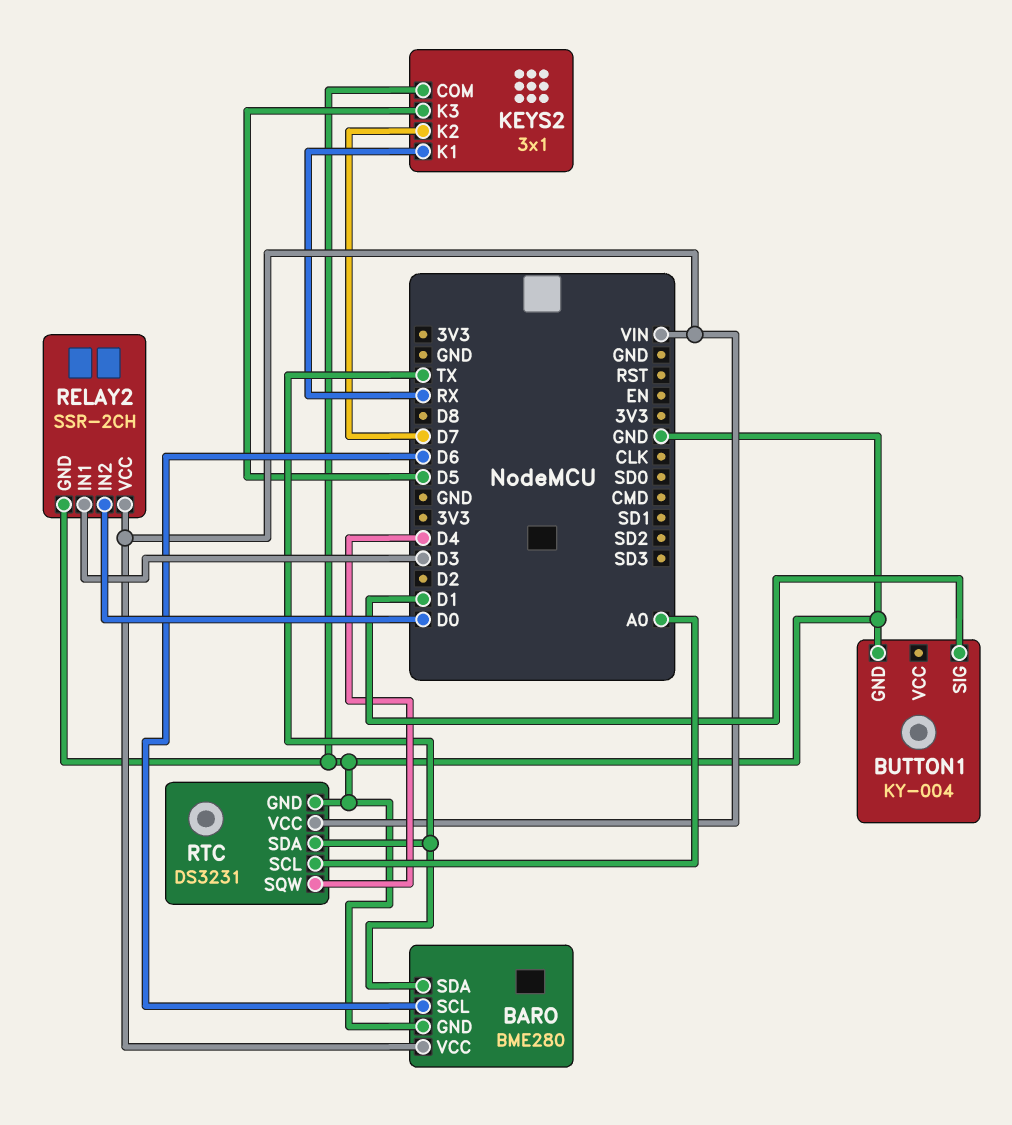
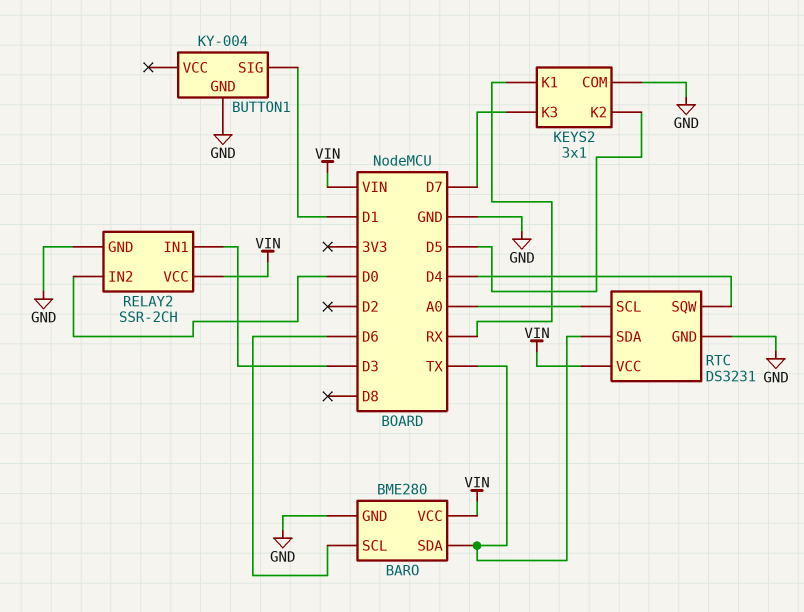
KEYS2 pin K2: D7 -> D5
KEYS2 pin K3: D5 -> D7

